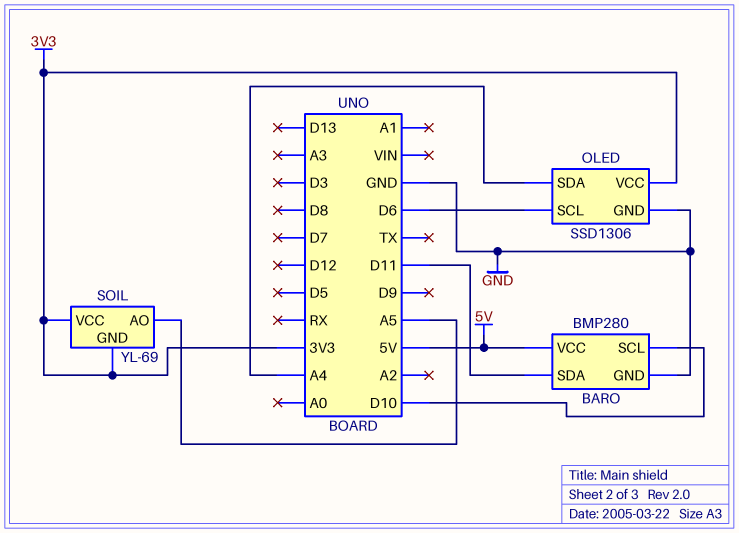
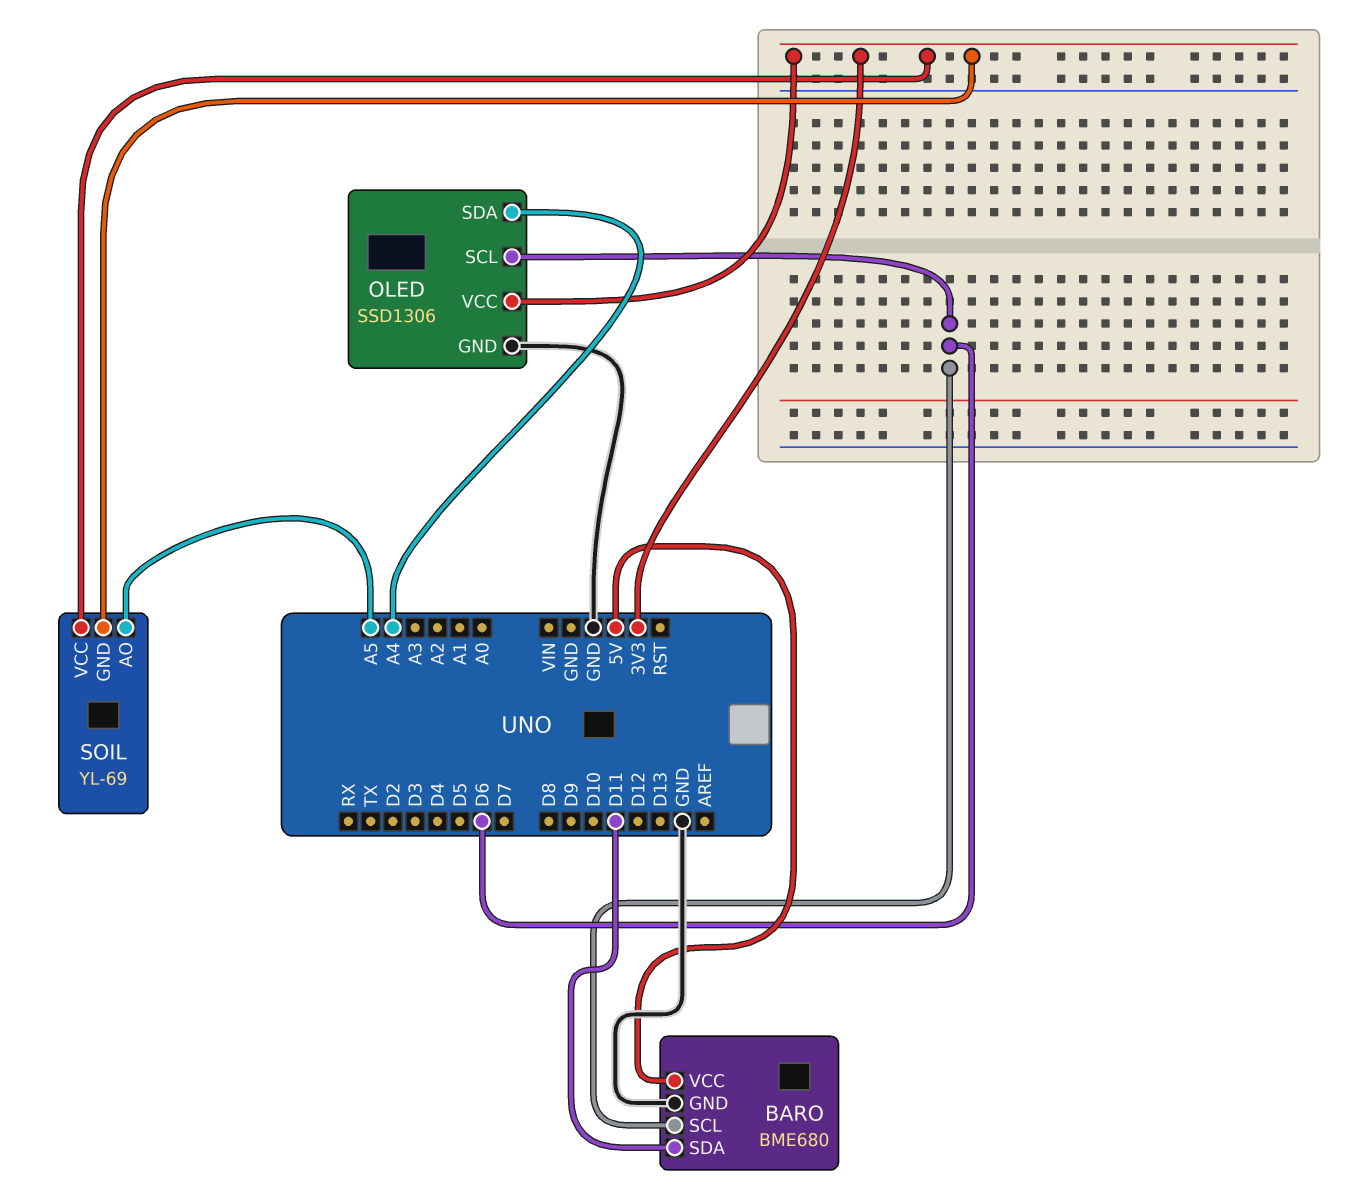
BARO: BMP280 -> BME680
BARO pin SCL: D10 -> D6

